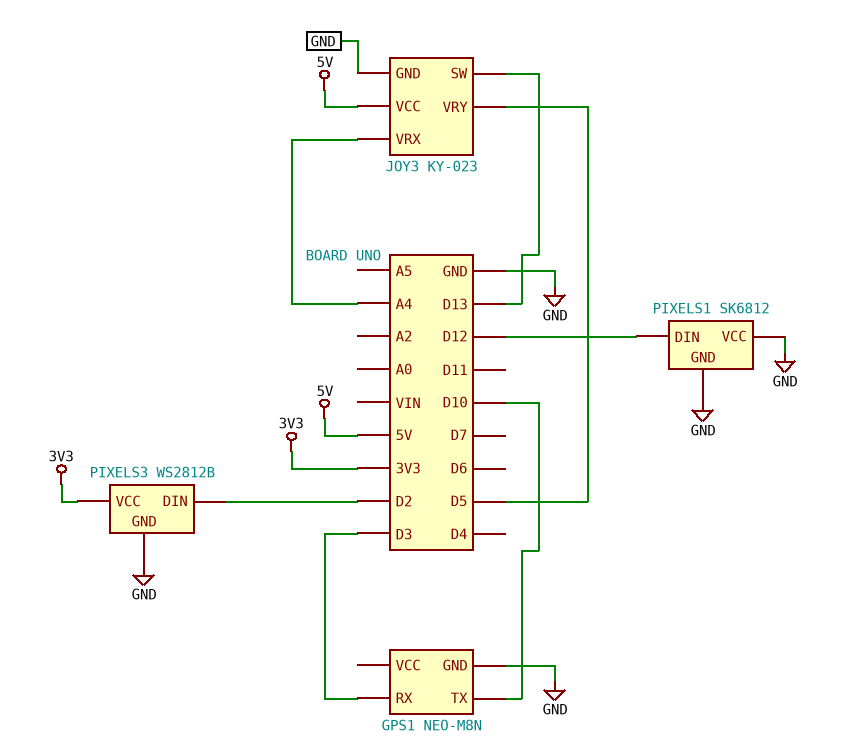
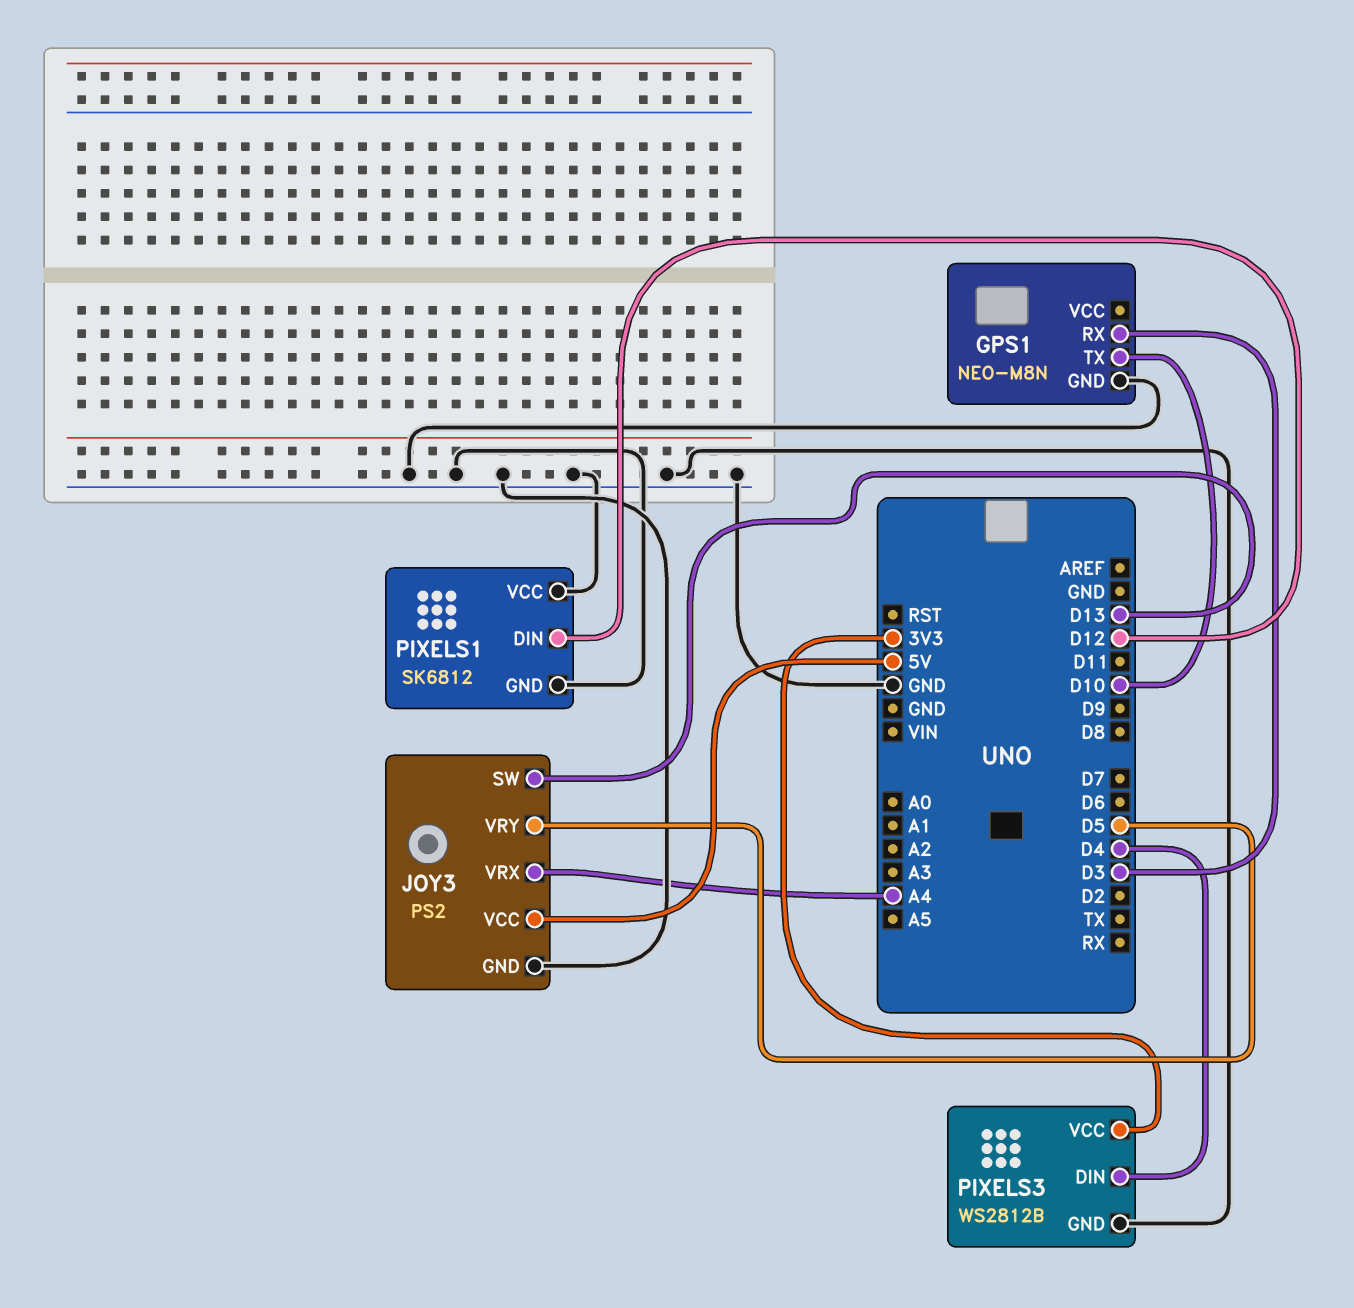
JOY3: KY-023 -> PS2
PIXELS3 pin DIN: D2 -> D4

